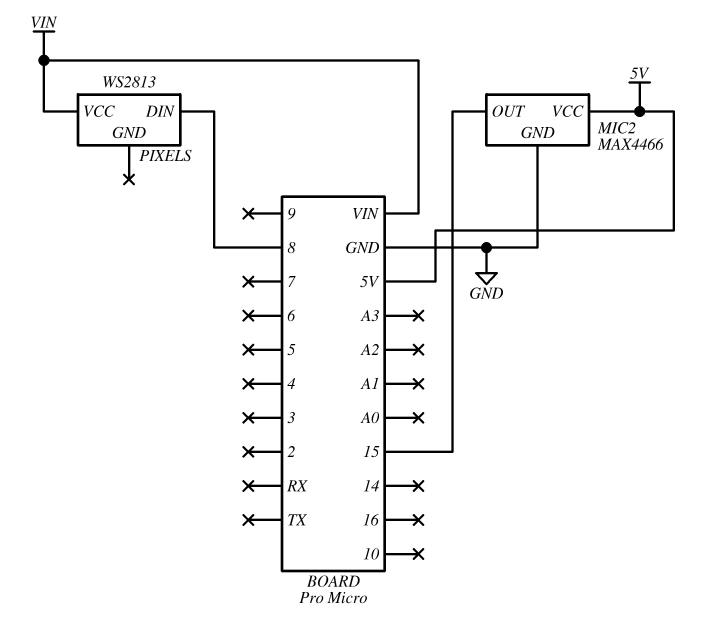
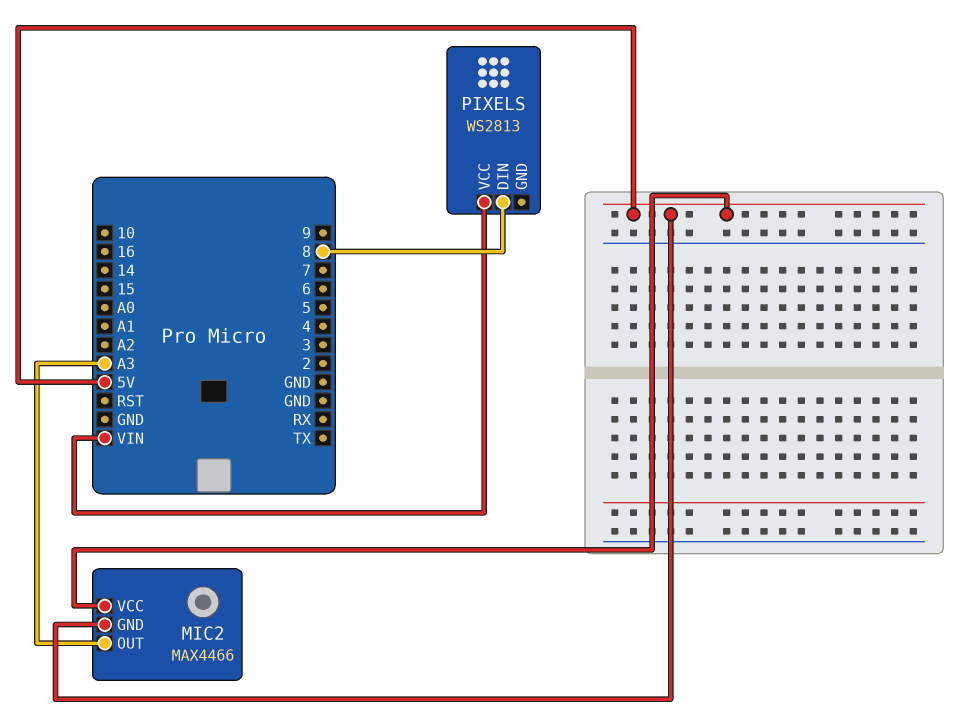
MIC2 pin GND: GND -> 5V
MIC2 pin OUT: 15 -> A3

